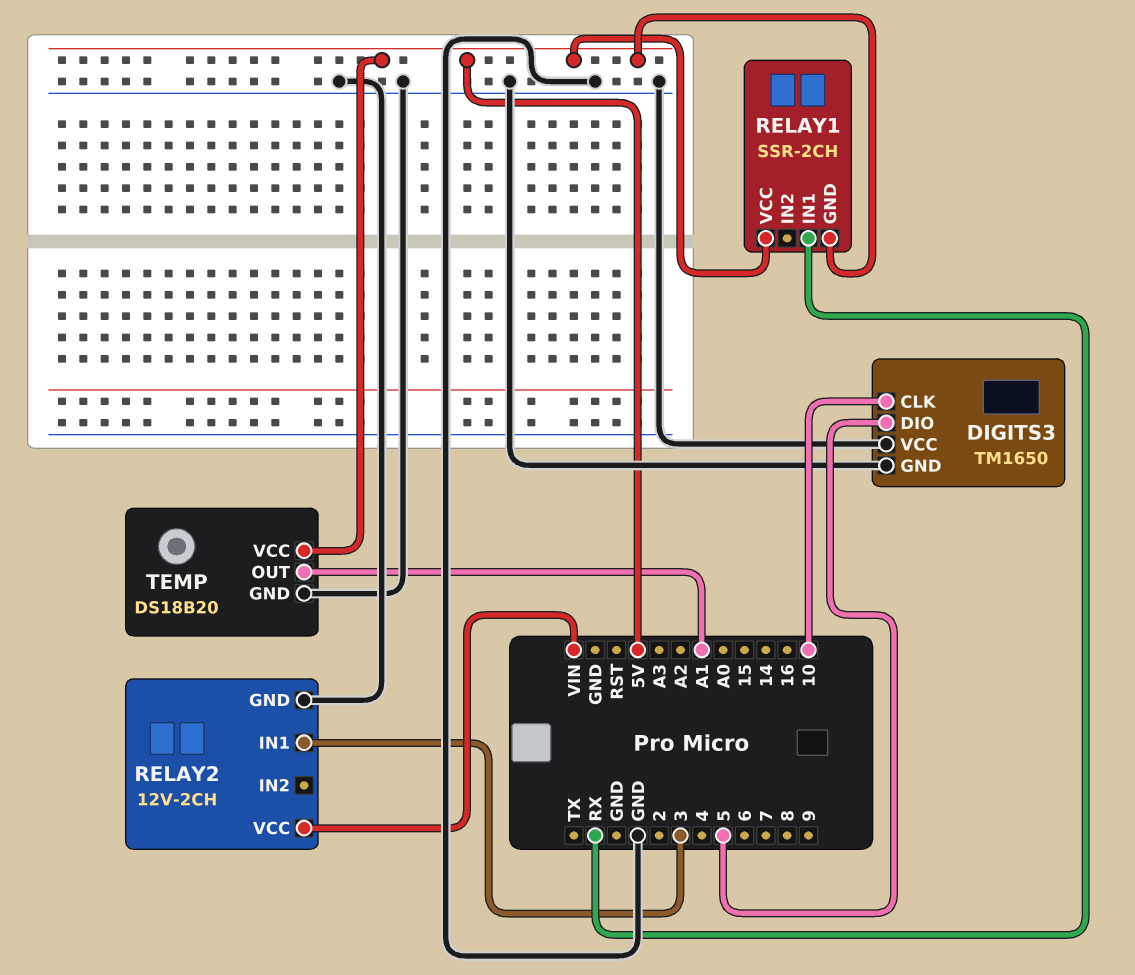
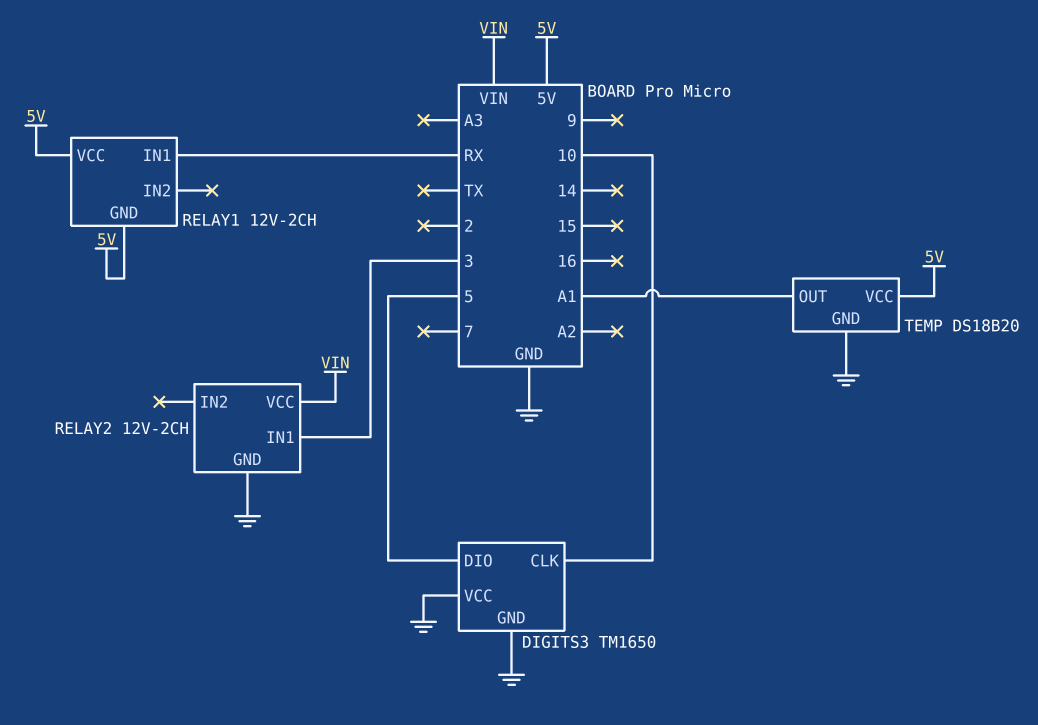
RELAY1: SSR-2CH -> 12V-2CH

